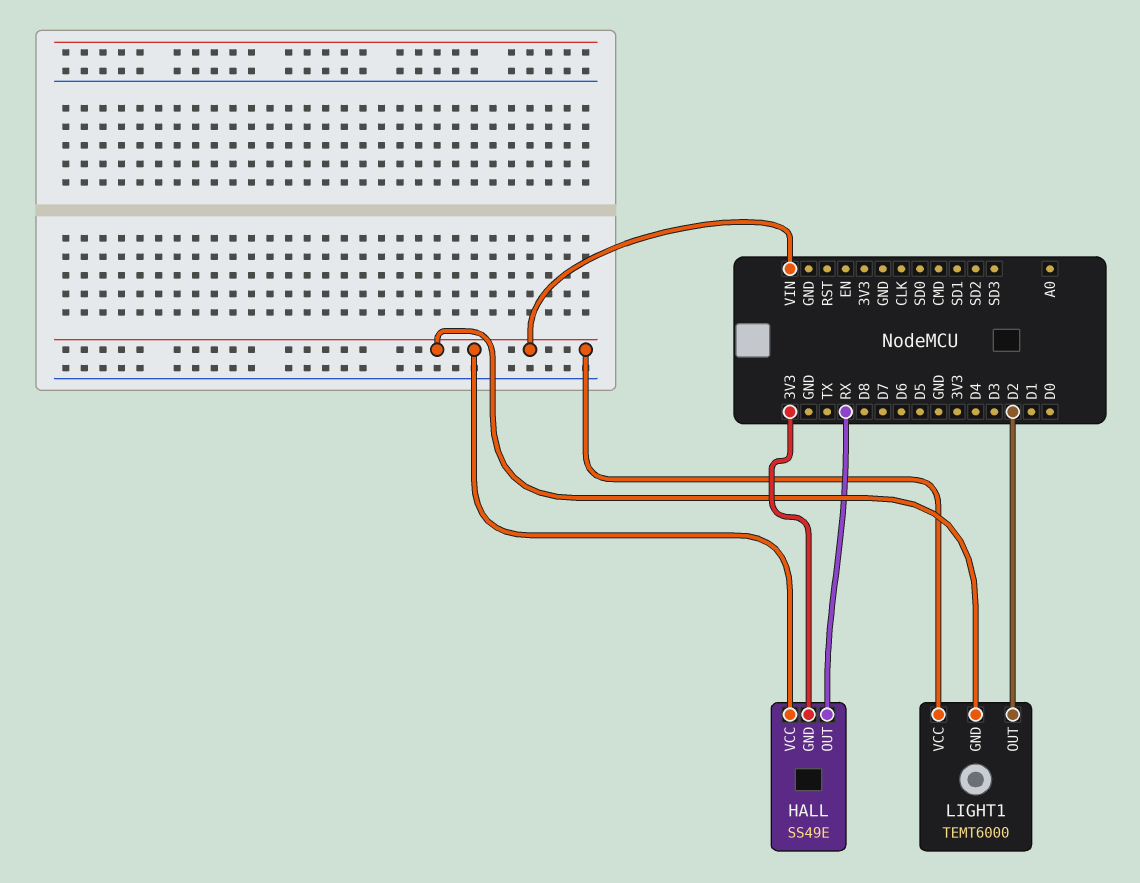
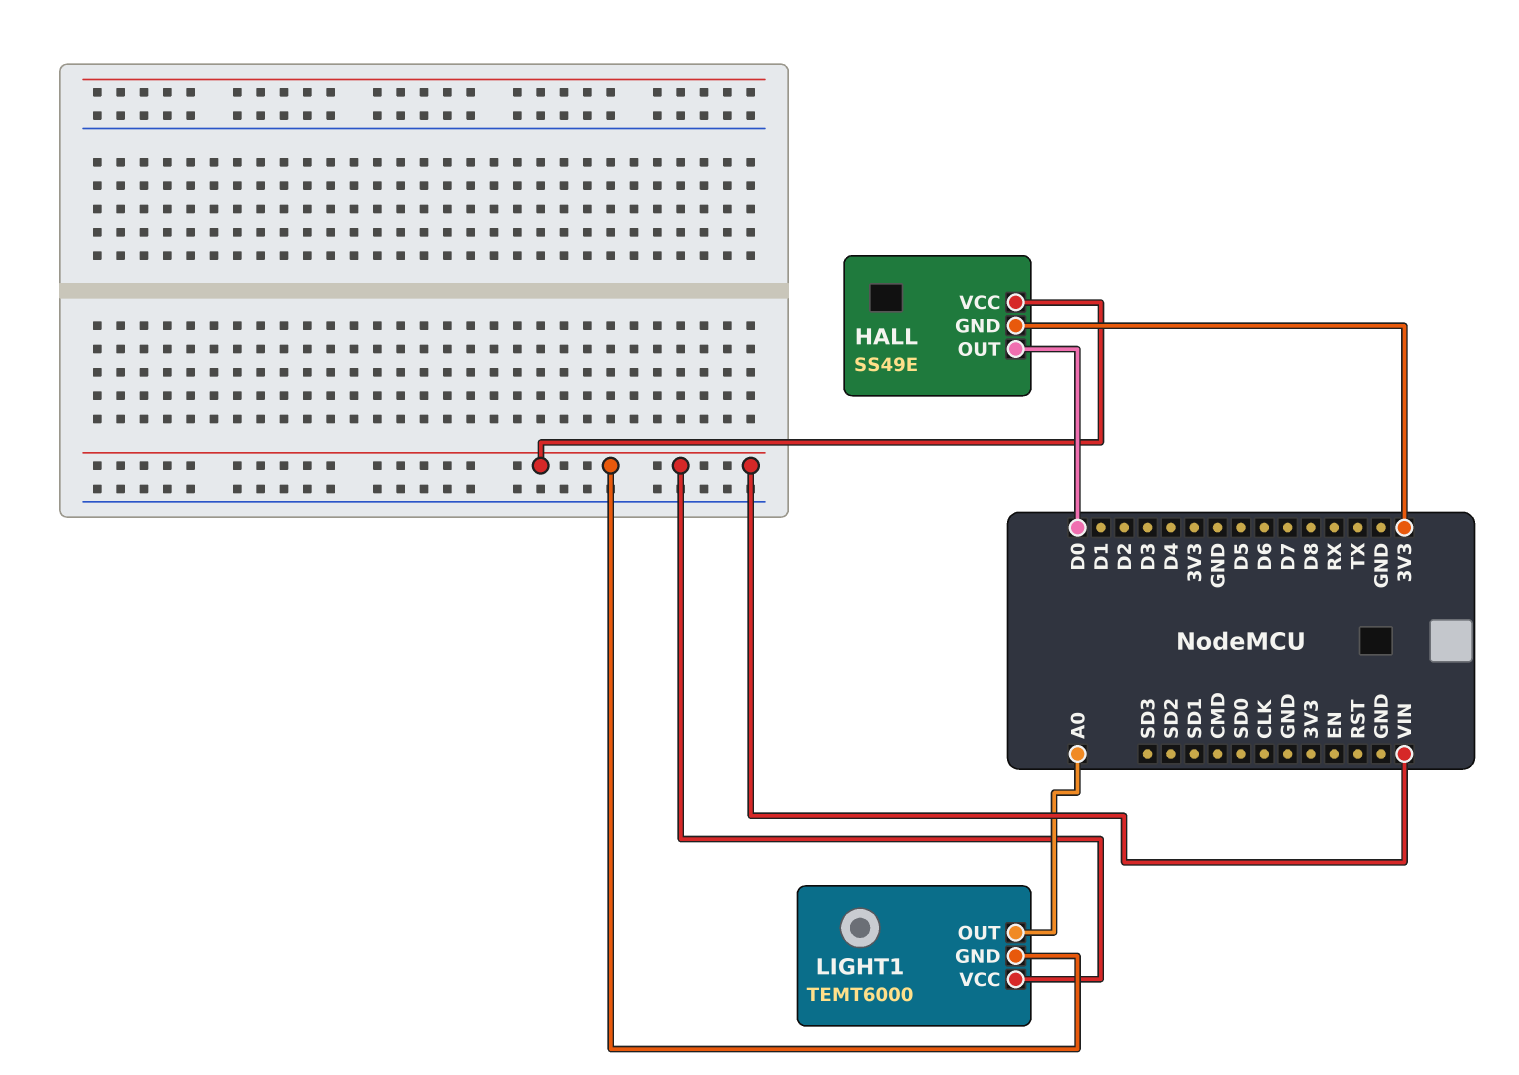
HALL pin OUT: RX -> D0
LIGHT1 pin OUT: D2 -> A0

